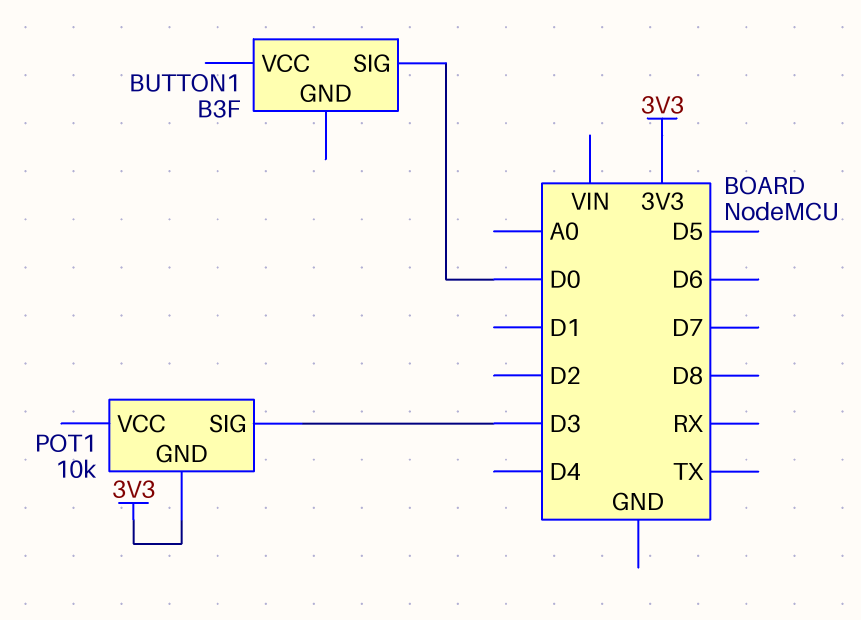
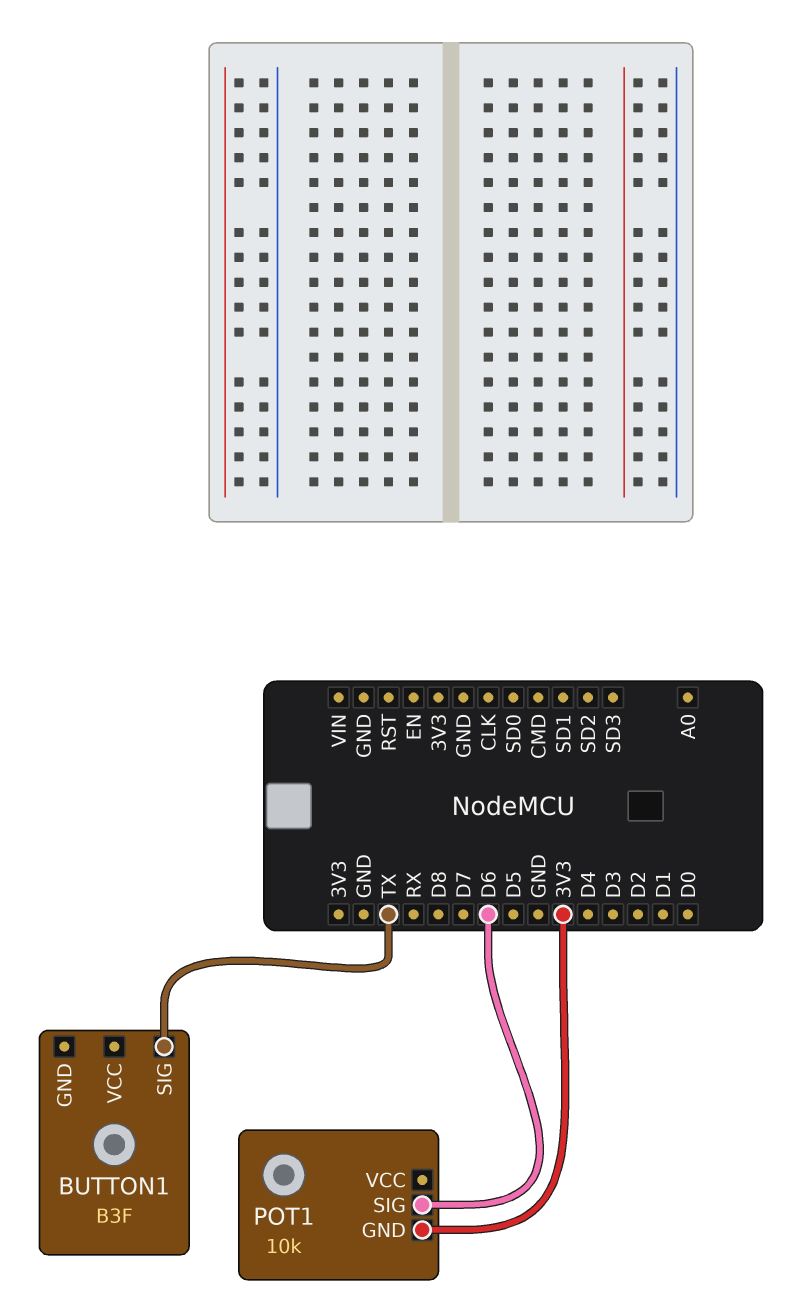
BUTTON1 pin SIG: D0 -> TX
POT1 pin SIG: D3 -> D6

